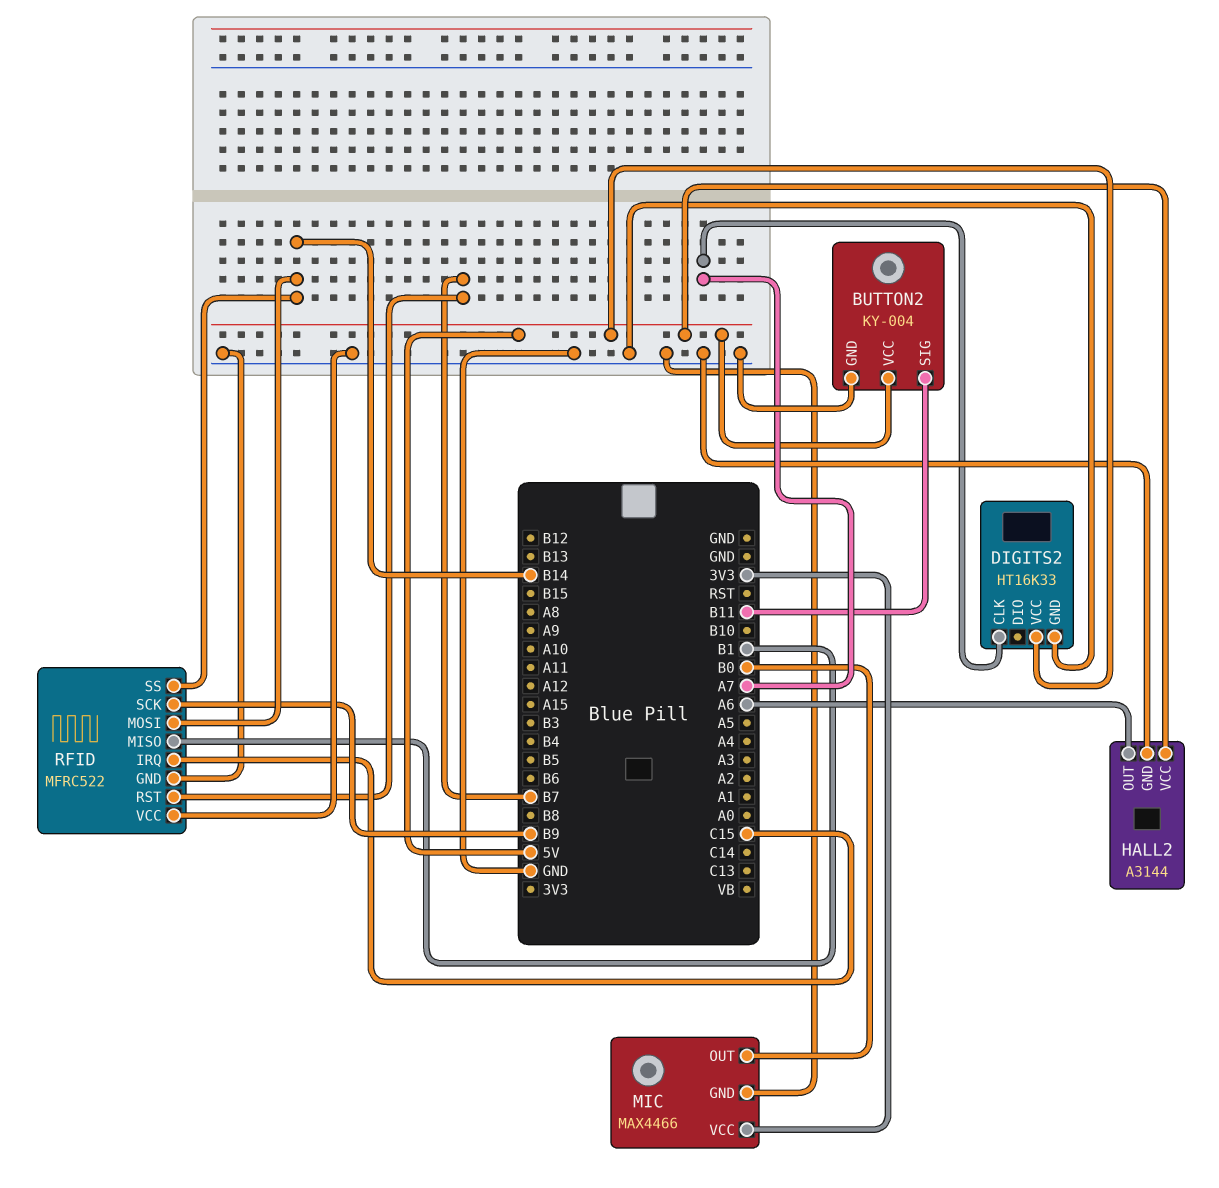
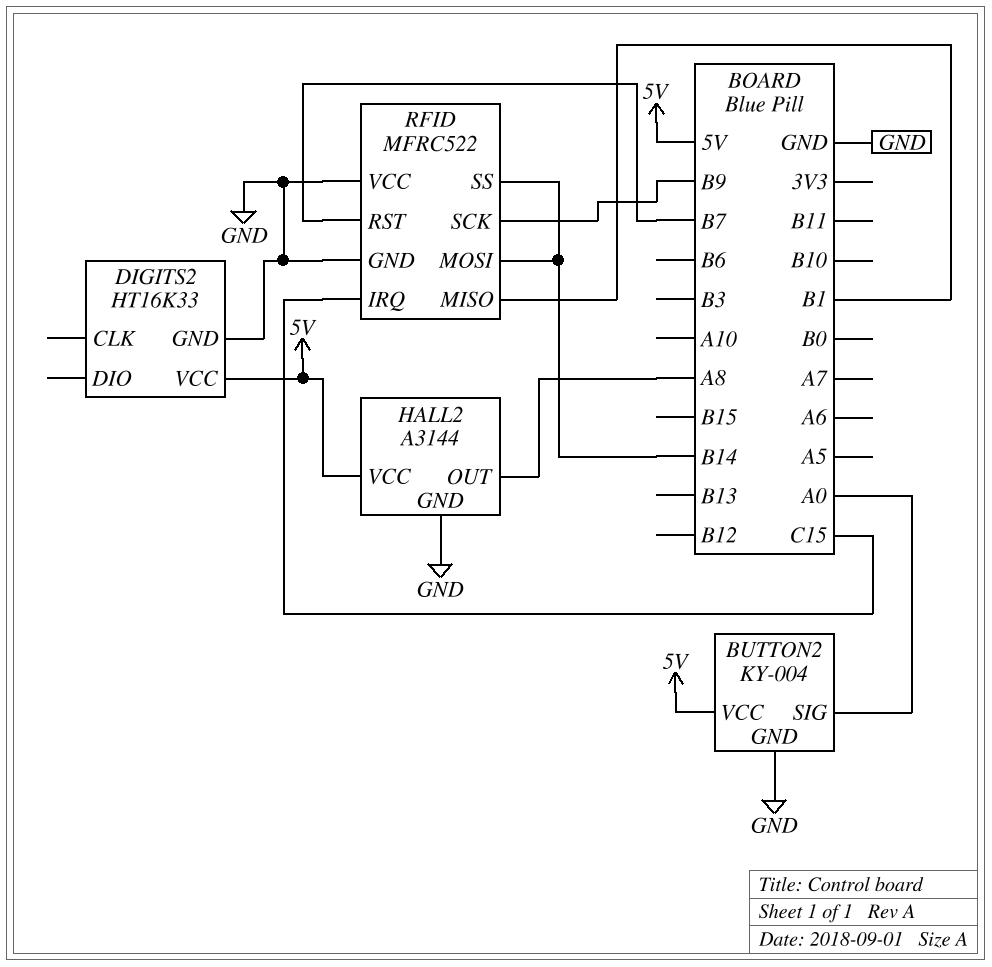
BUTTON2 pin SIG: B11 -> A0
DIGITS2 pin CLK: A7 -> none
HALL2 pin OUT: A6 -> A8
MIC: MAX4466 -> none
MIC pin GND: GND -> none
MIC pin OUT: B0 -> none
MIC pin VCC: 3V3 -> none

